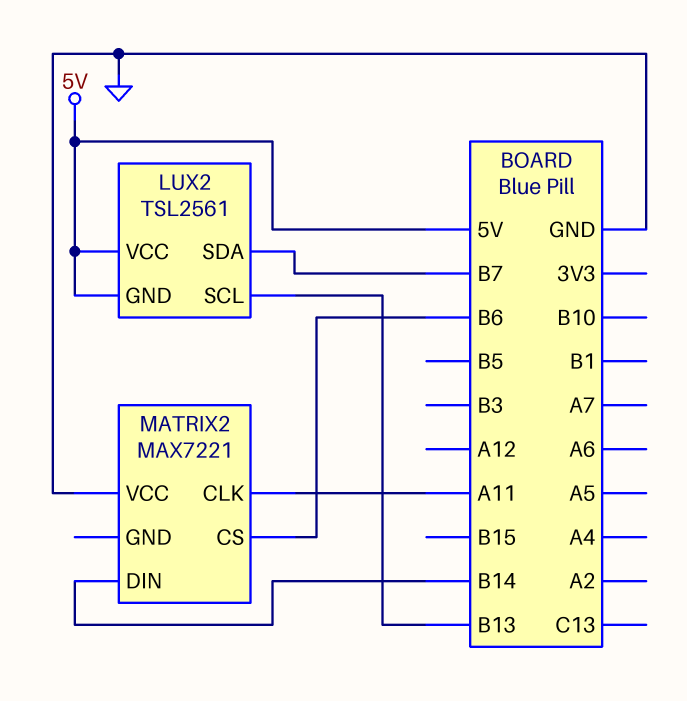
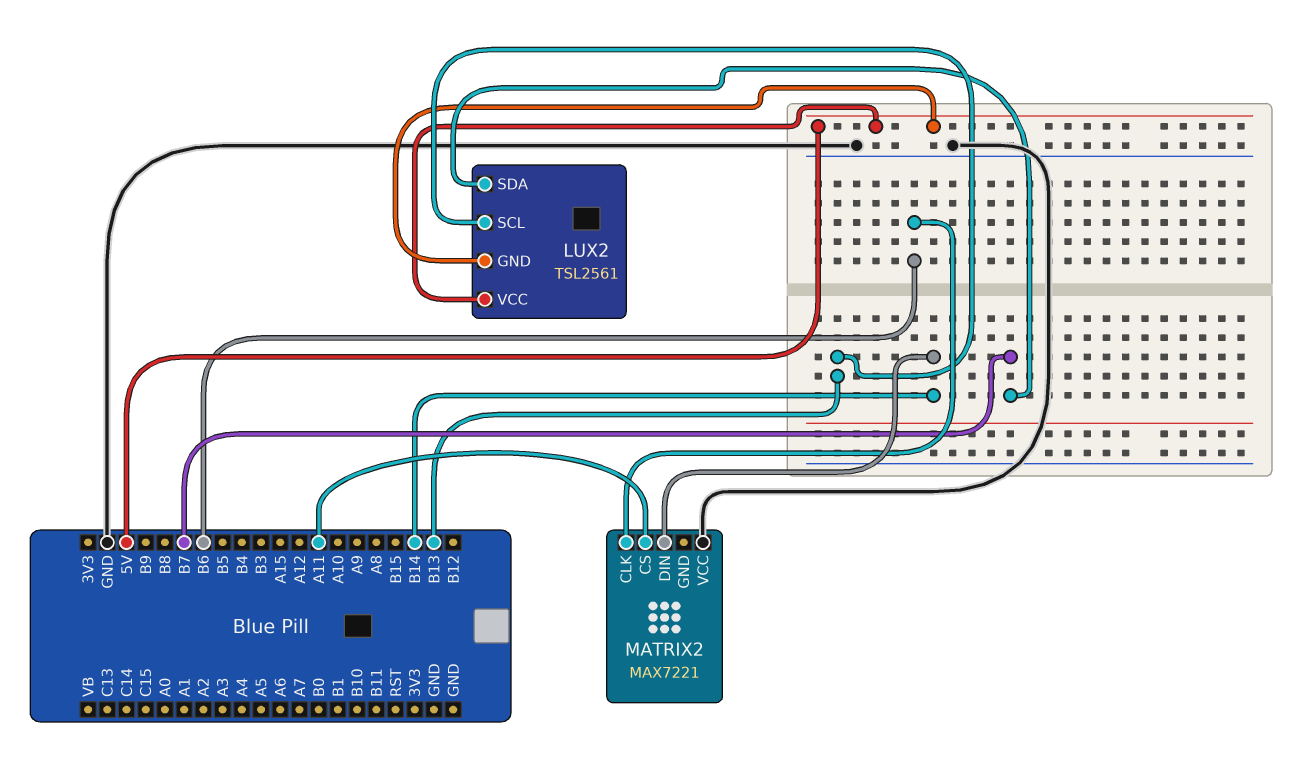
MATRIX2 pin CLK: A11 -> B6
MATRIX2 pin CS: B6 -> A11

